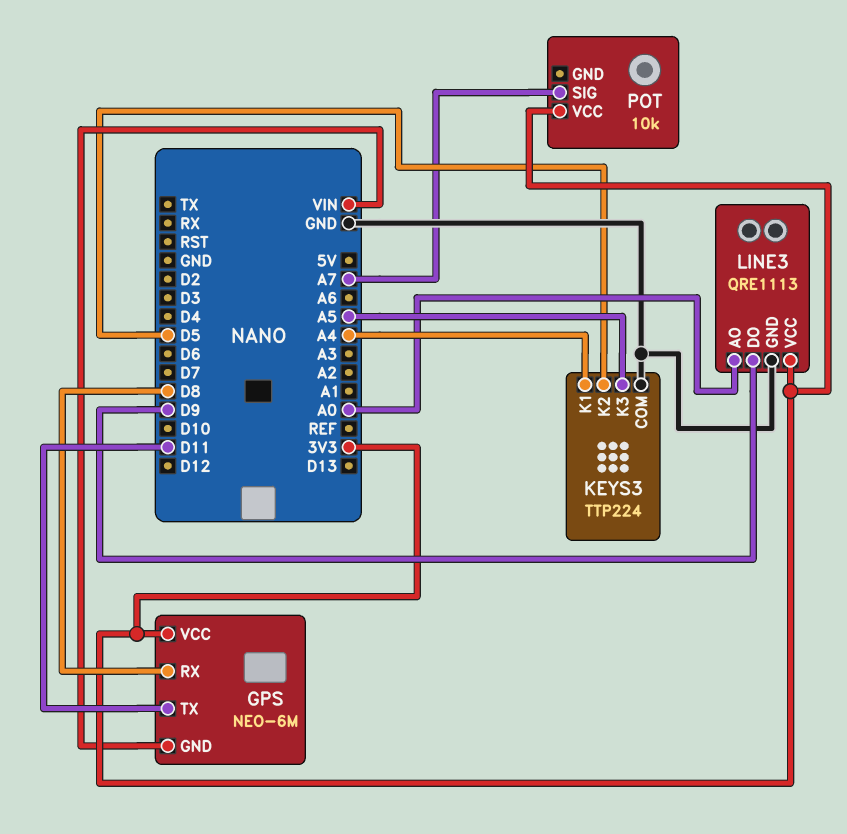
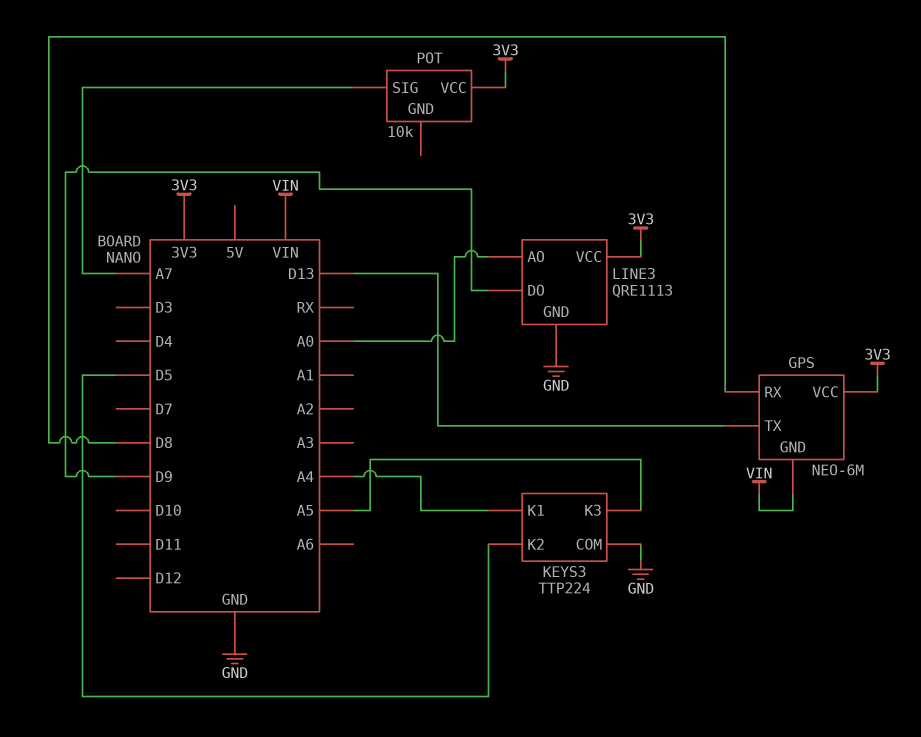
GPS pin TX: D11 -> D13

